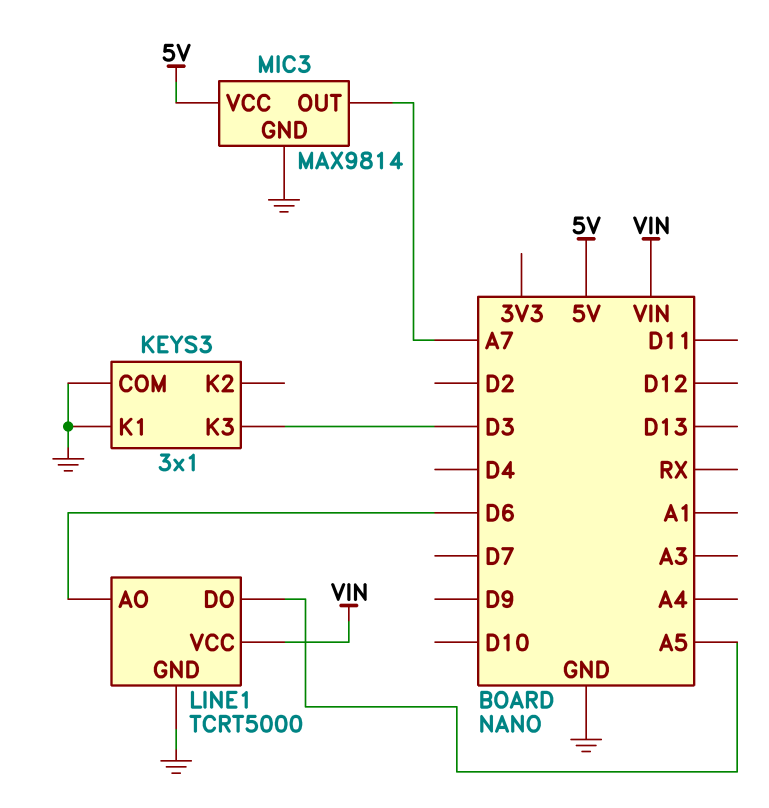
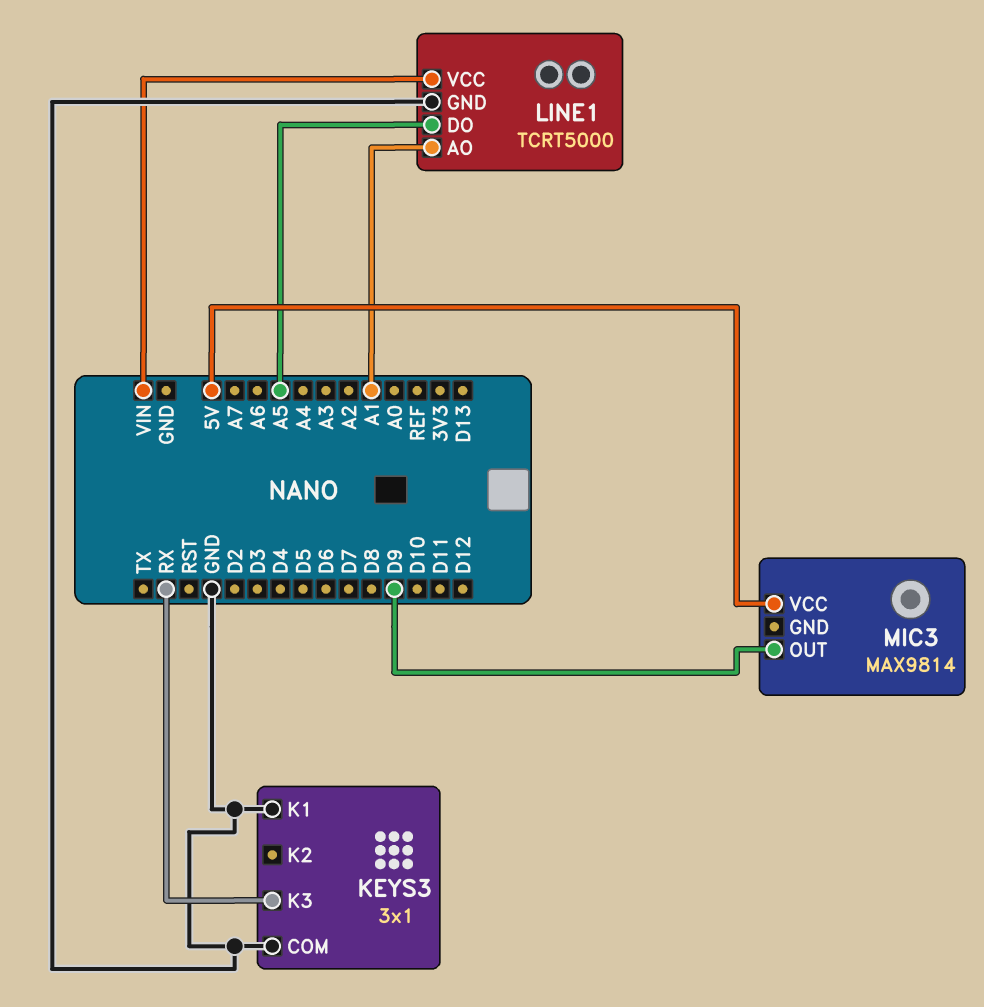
KEYS3 pin K3: D3 -> RX
LINE1 pin AO: D6 -> A1
MIC3 pin GND: GND -> none
MIC3 pin OUT: A7 -> D9

